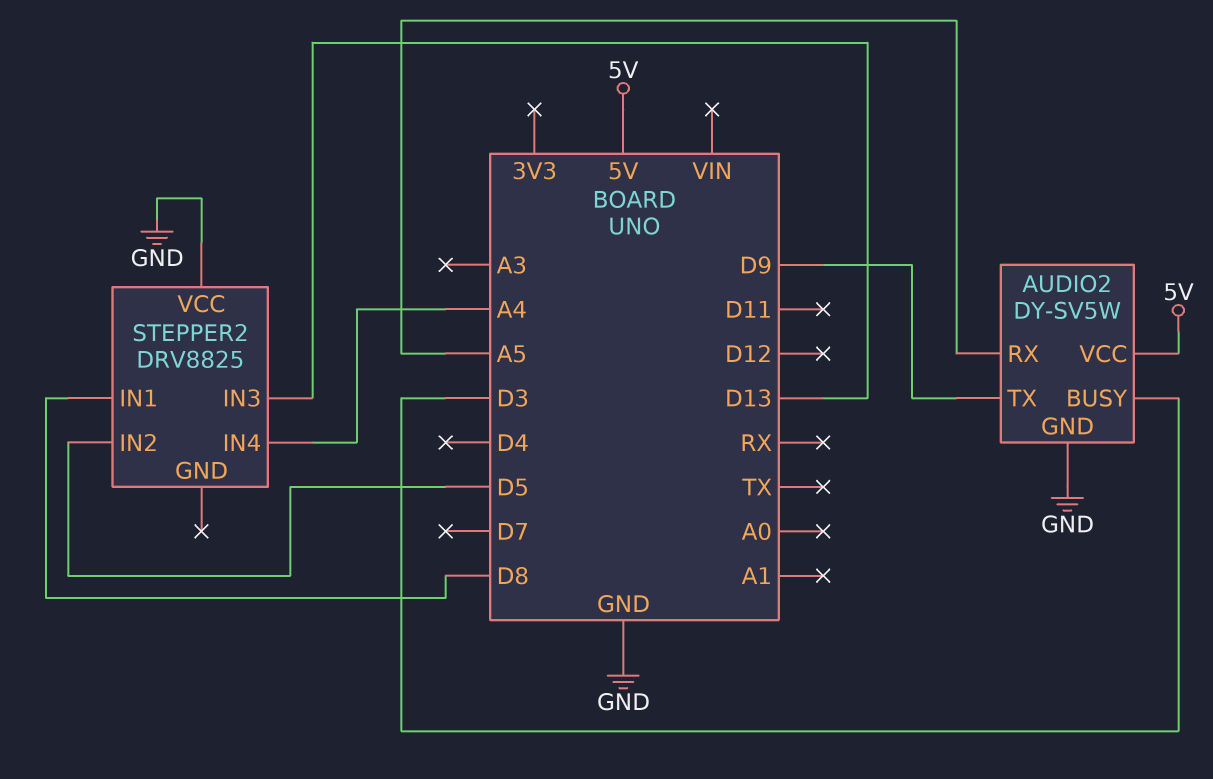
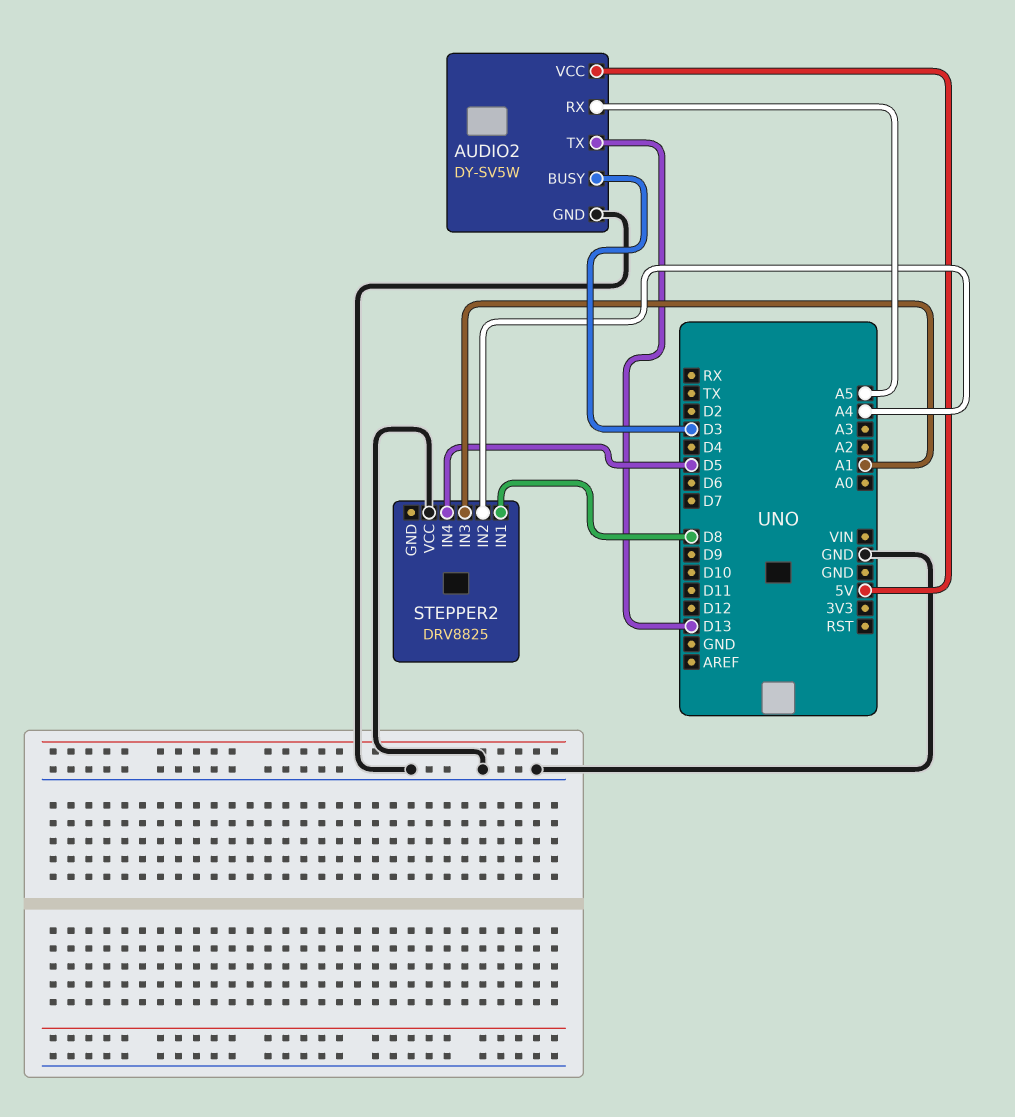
AUDIO2 pin TX: D9 -> D13
STEPPER2 pin IN2: D5 -> A4
STEPPER2 pin IN3: D13 -> A1
STEPPER2 pin IN4: A4 -> D5

